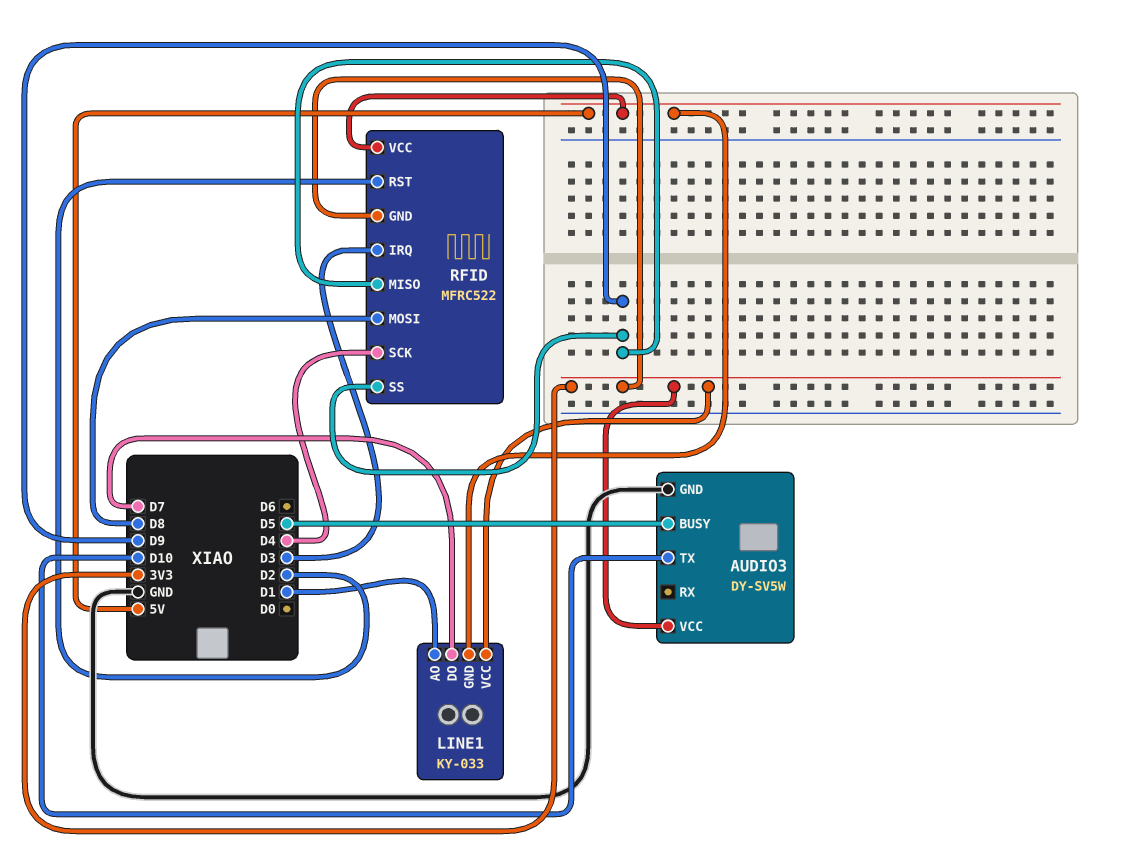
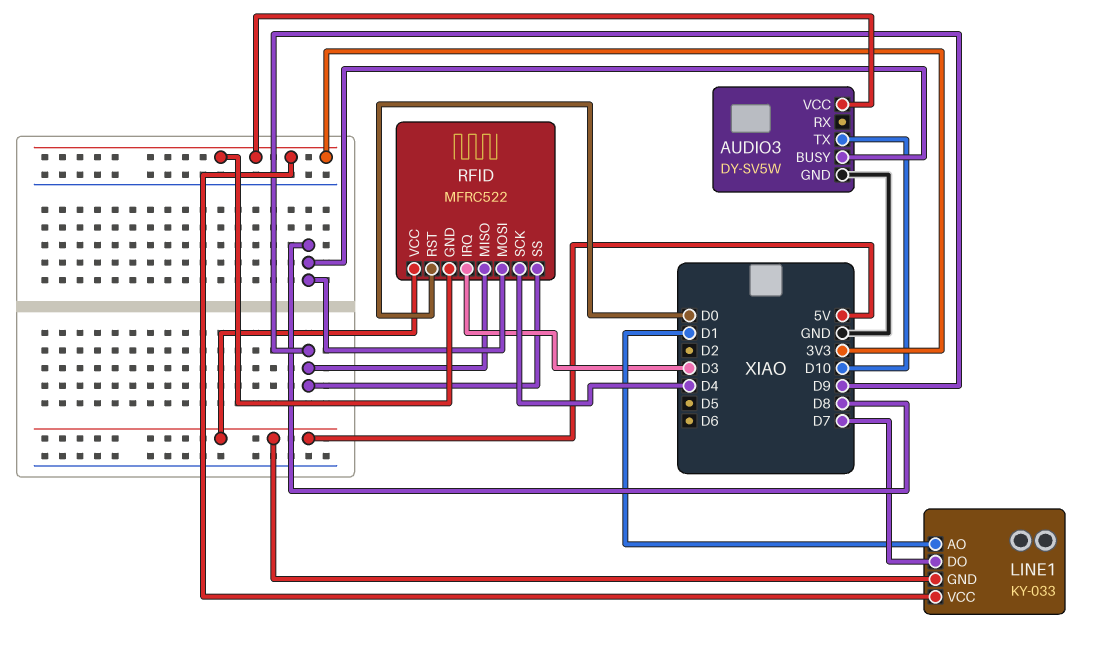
AUDIO3 pin BUSY: D5 -> D8
RFID pin RST: D2 -> D0

